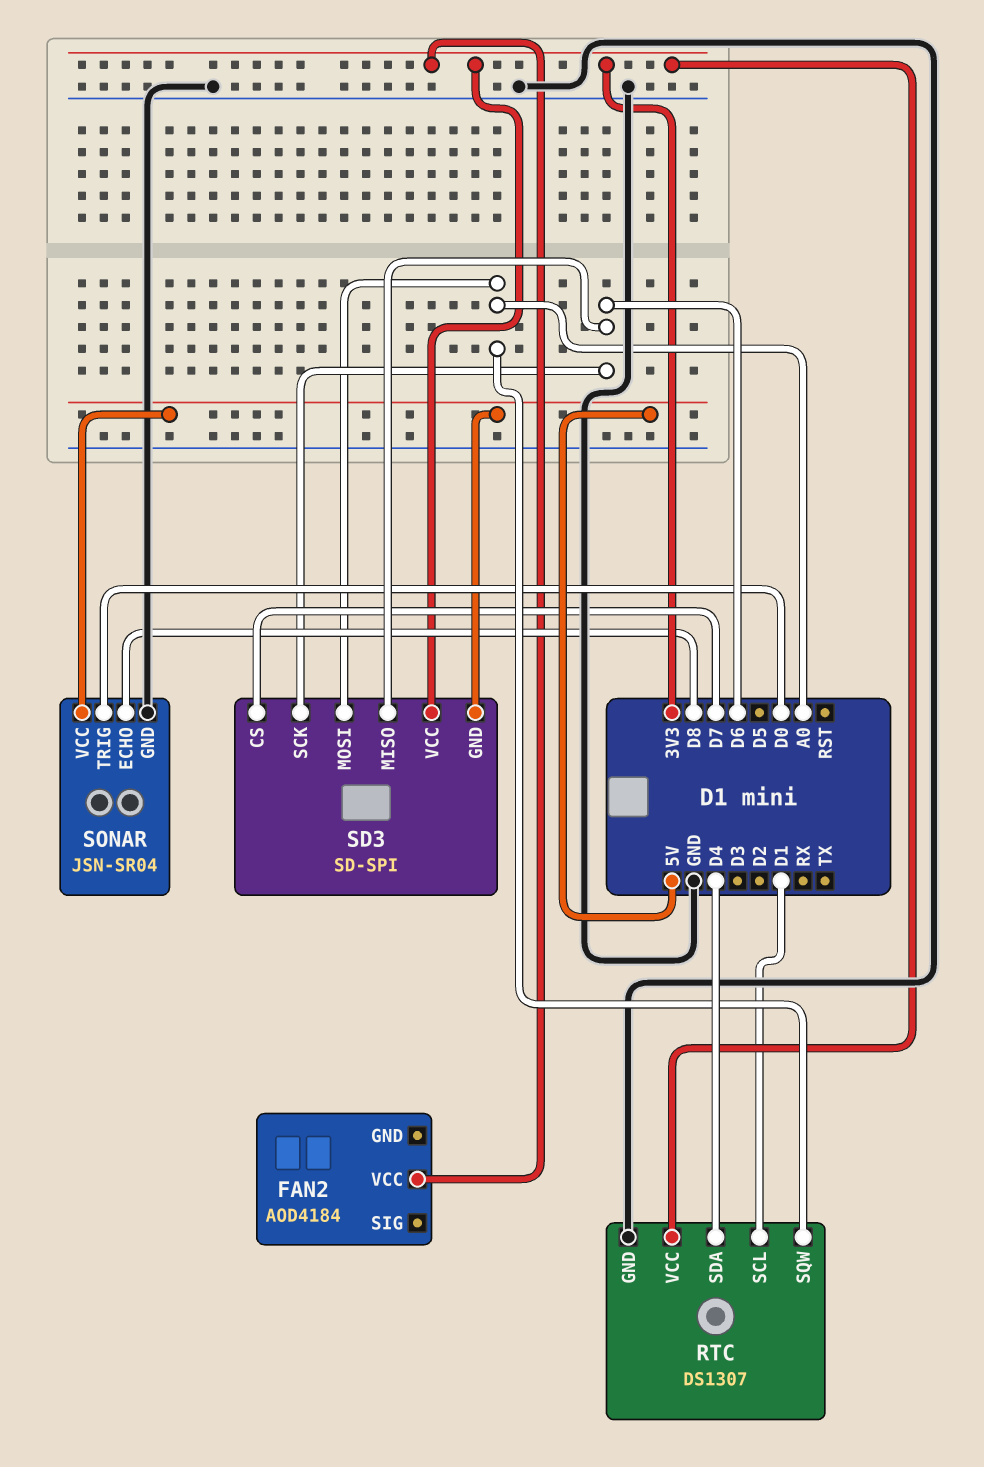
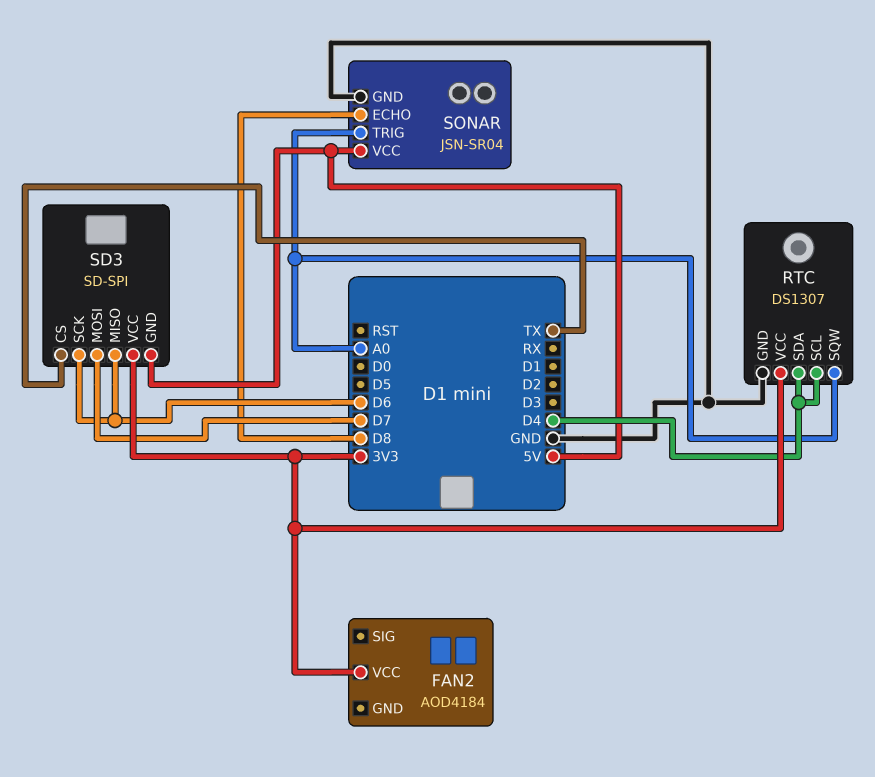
RTC pin SCL: D1 -> D4
SD3 pin CS: D7 -> TX
SD3 pin MOSI: A0 -> D7
SONAR pin TRIG: D0 -> A0

